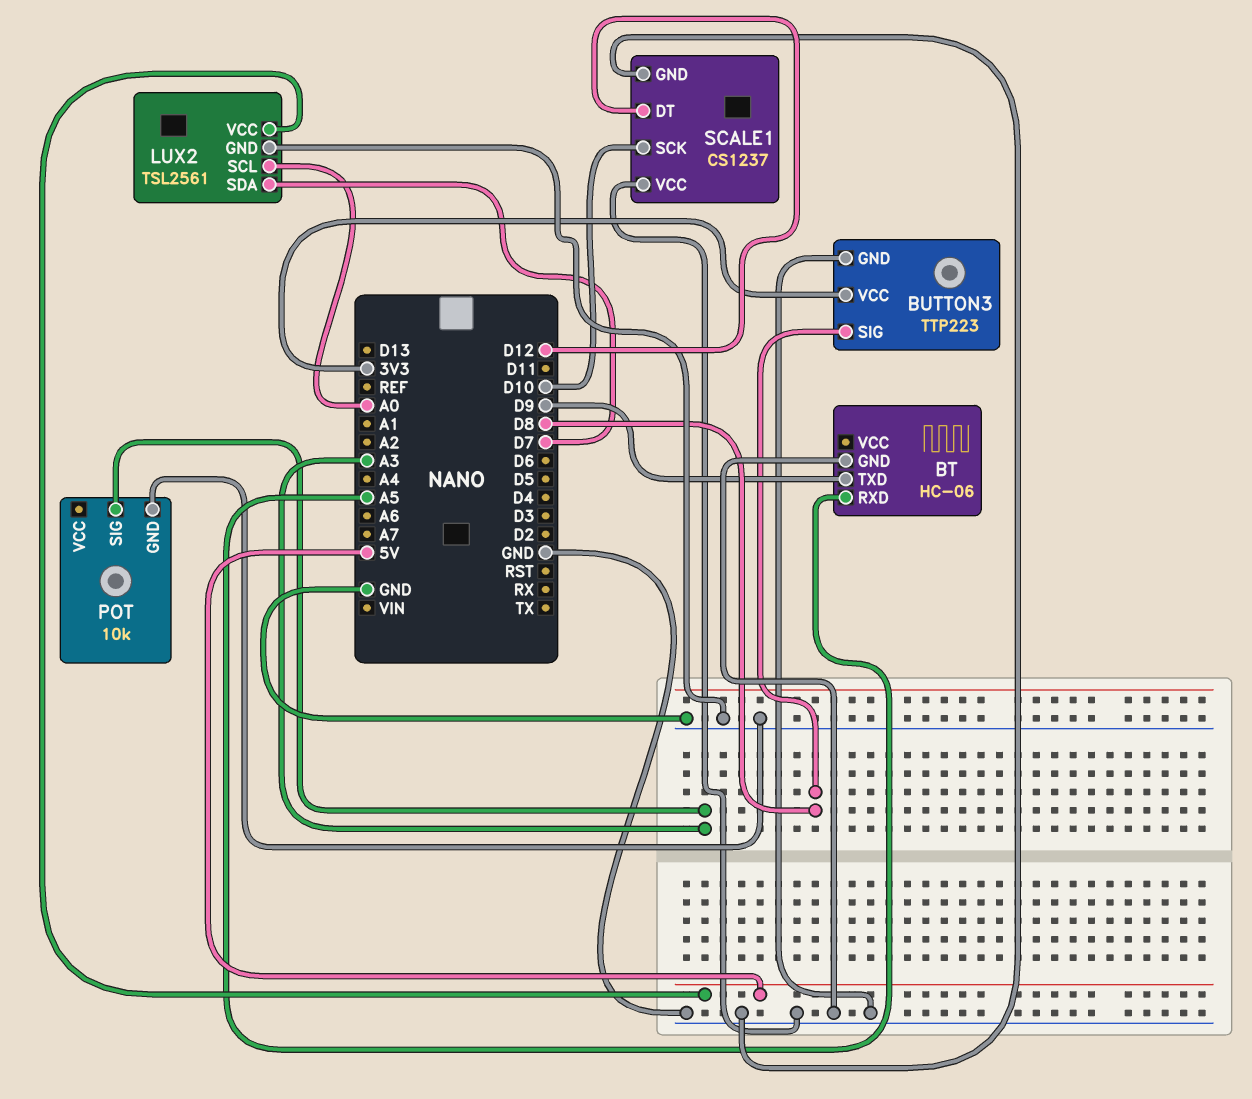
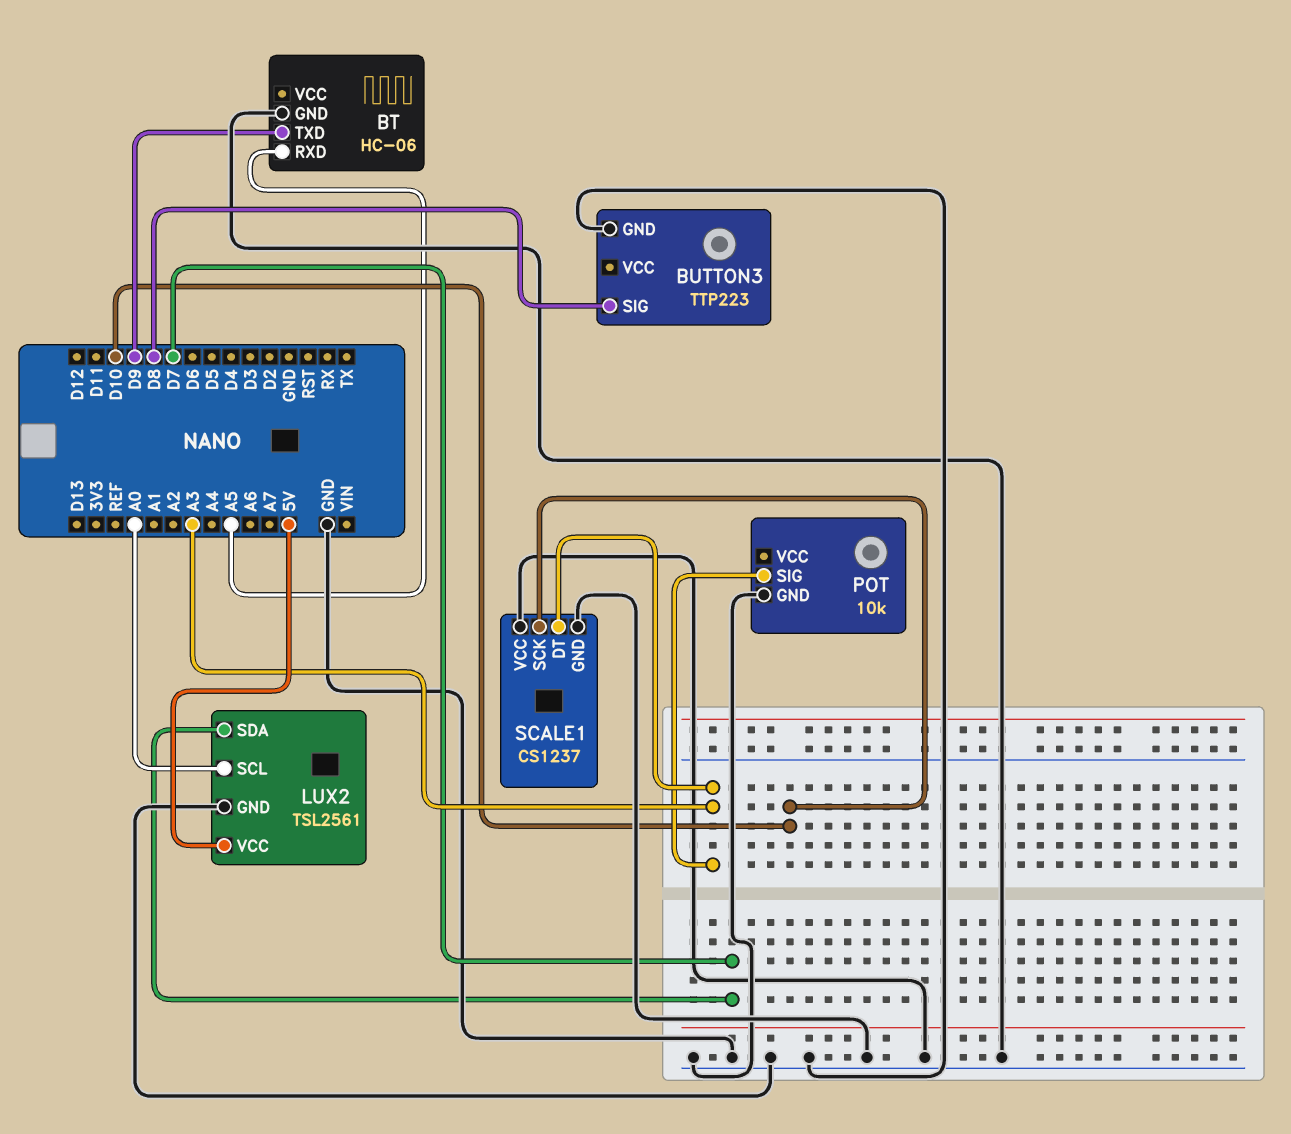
BUTTON3 pin VCC: 3V3 -> none
SCALE1 pin DT: D12 -> A3

